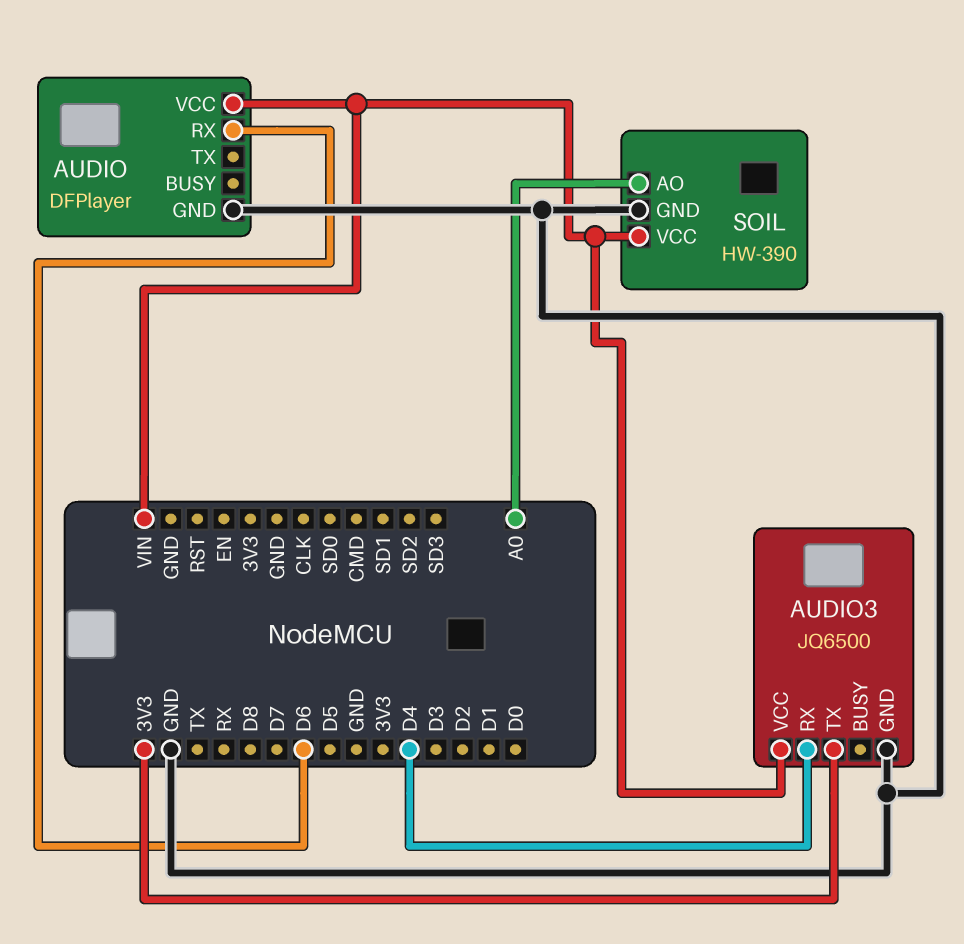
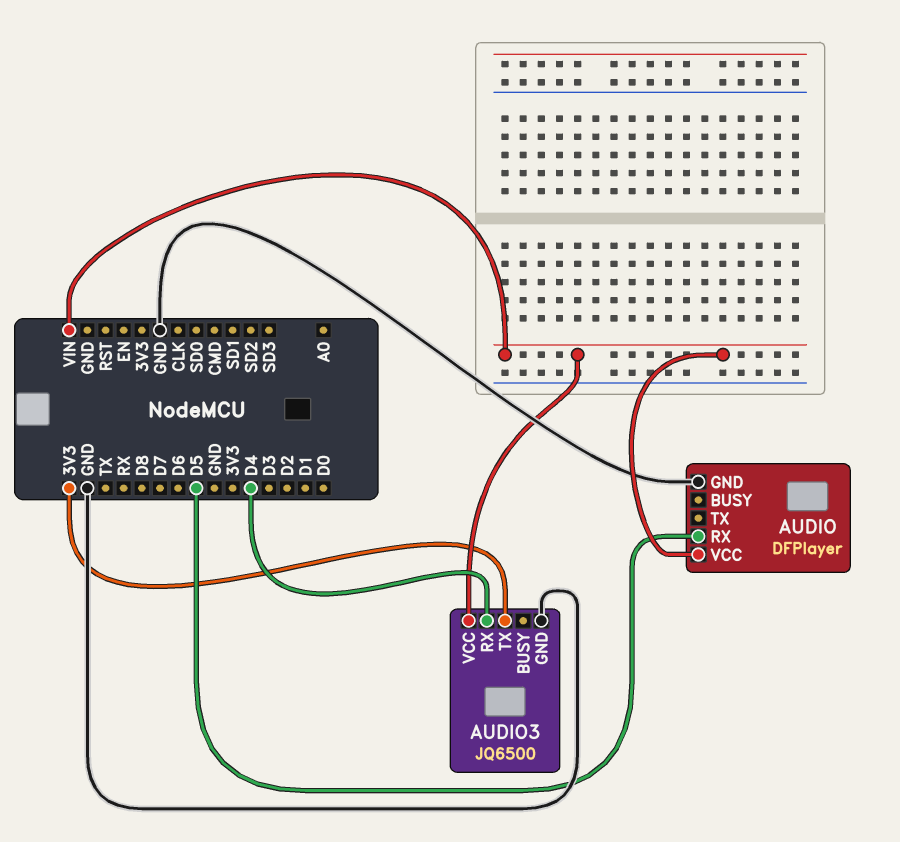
AUDIO pin RX: D6 -> D5
SOIL: HW-390 -> none
SOIL pin AO: A0 -> none
SOIL pin GND: GND -> none
SOIL pin VCC: VIN -> none

